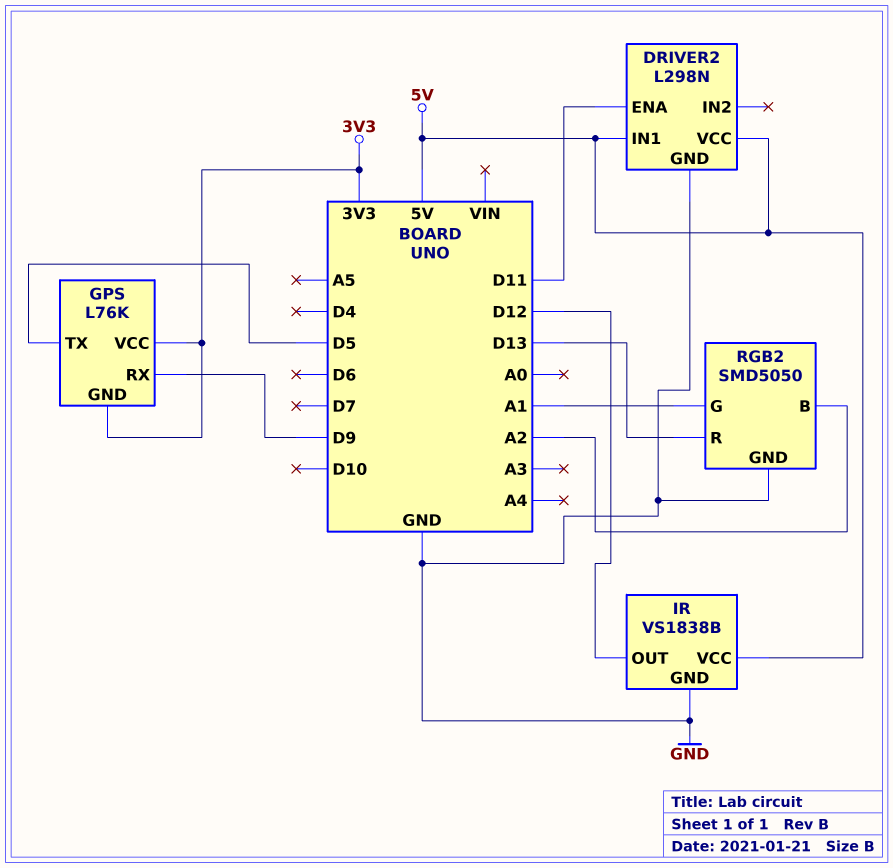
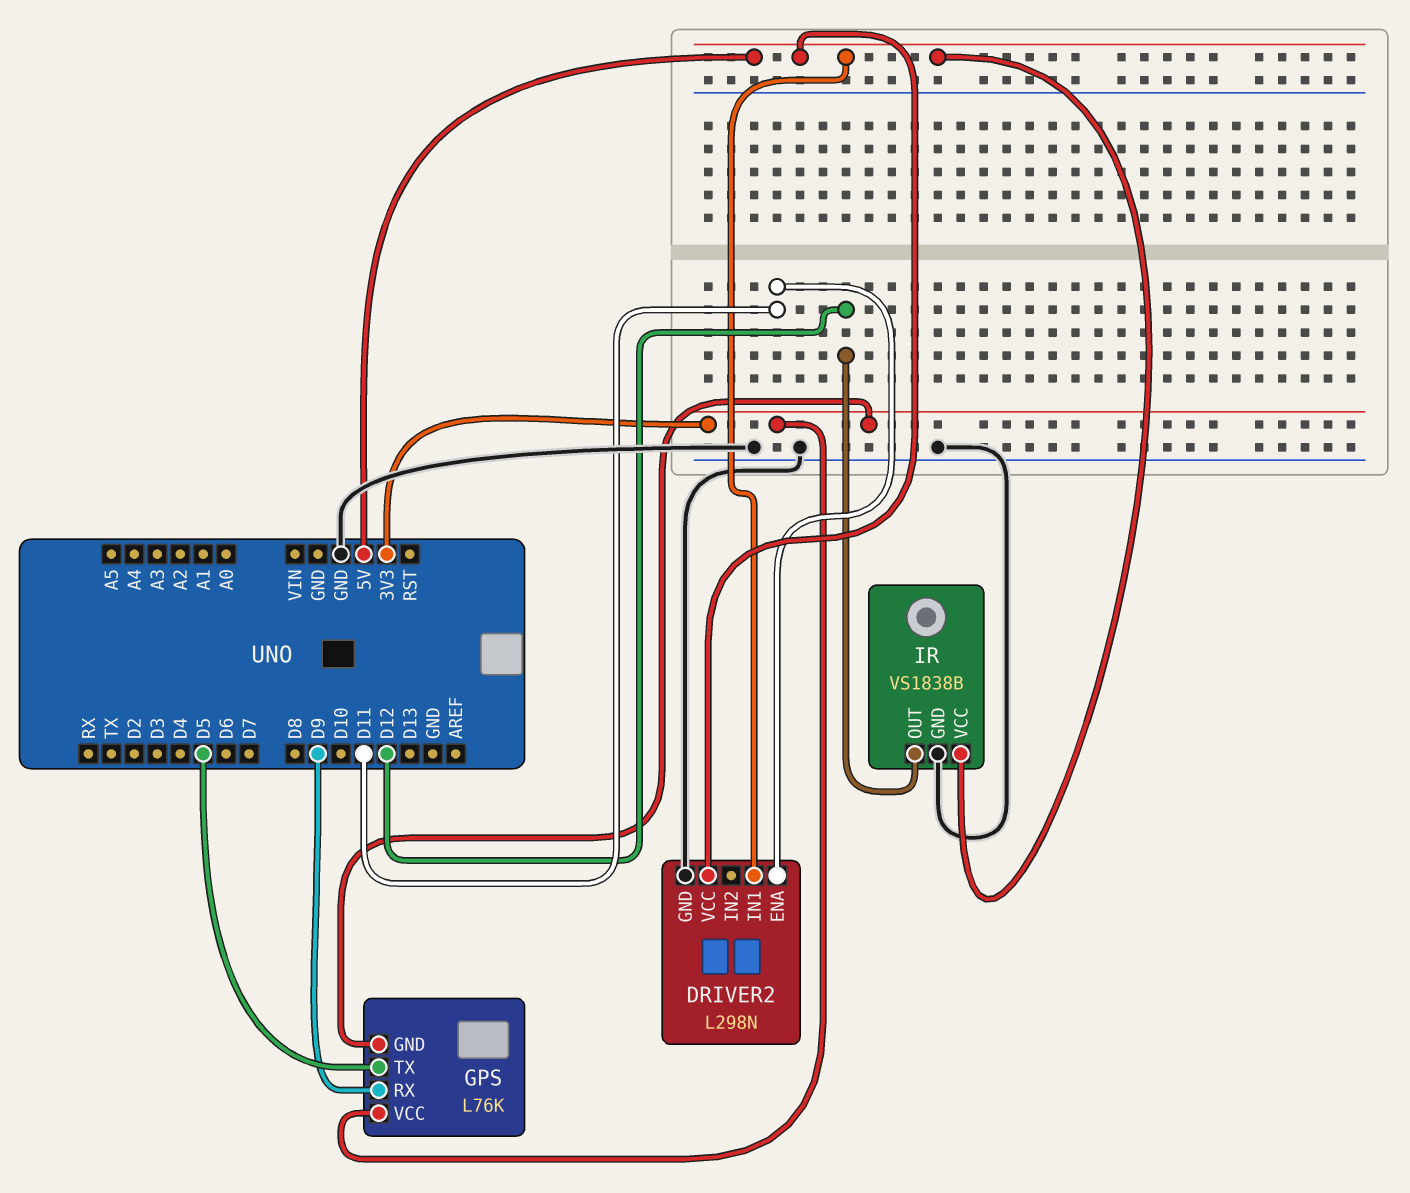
RGB2: SMD5050 -> none
RGB2 pin B: A2 -> none
RGB2 pin G: A1 -> none
RGB2 pin GND: GND -> none
RGB2 pin R: D13 -> none

